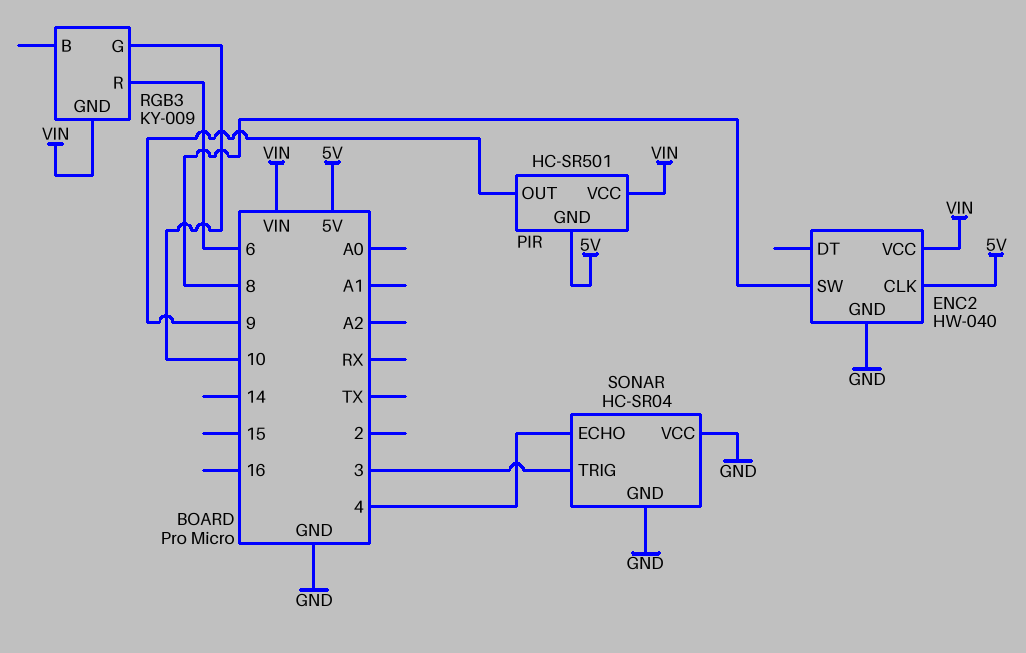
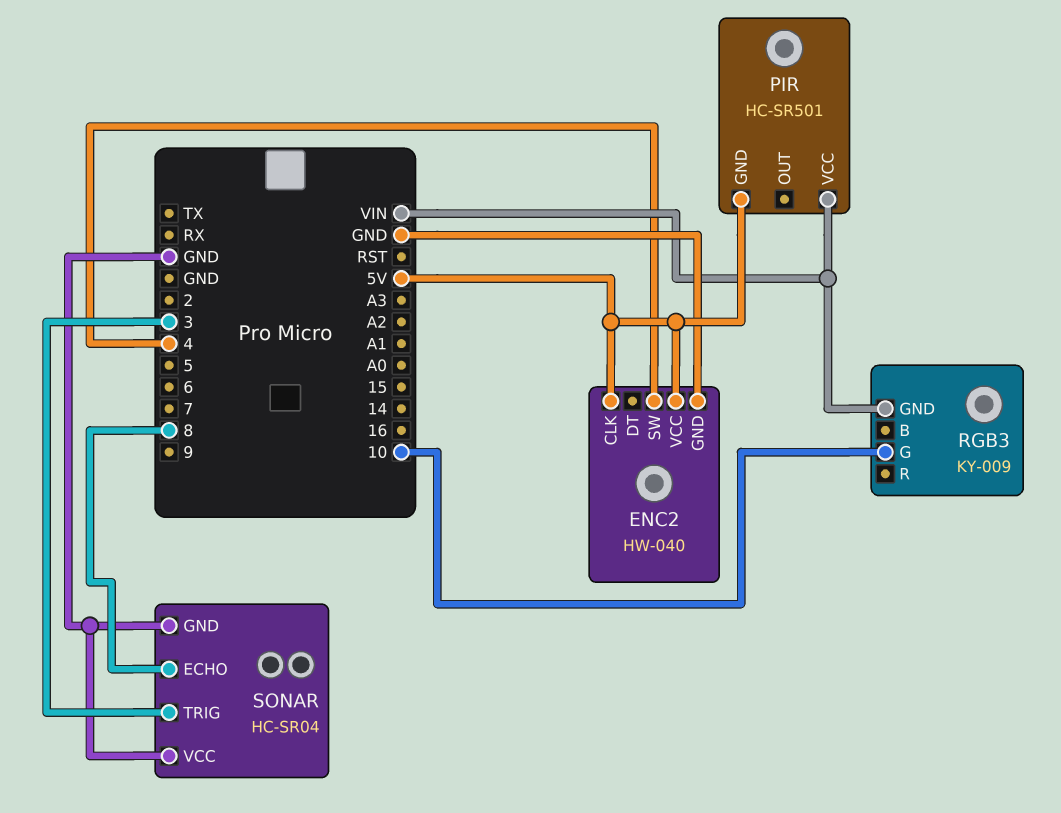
ENC2 pin SW: 8 -> 4
ENC2 pin VCC: VIN -> 5V
PIR pin OUT: 9 -> none
RGB3 pin R: 6 -> none
SONAR pin ECHO: 4 -> 8

